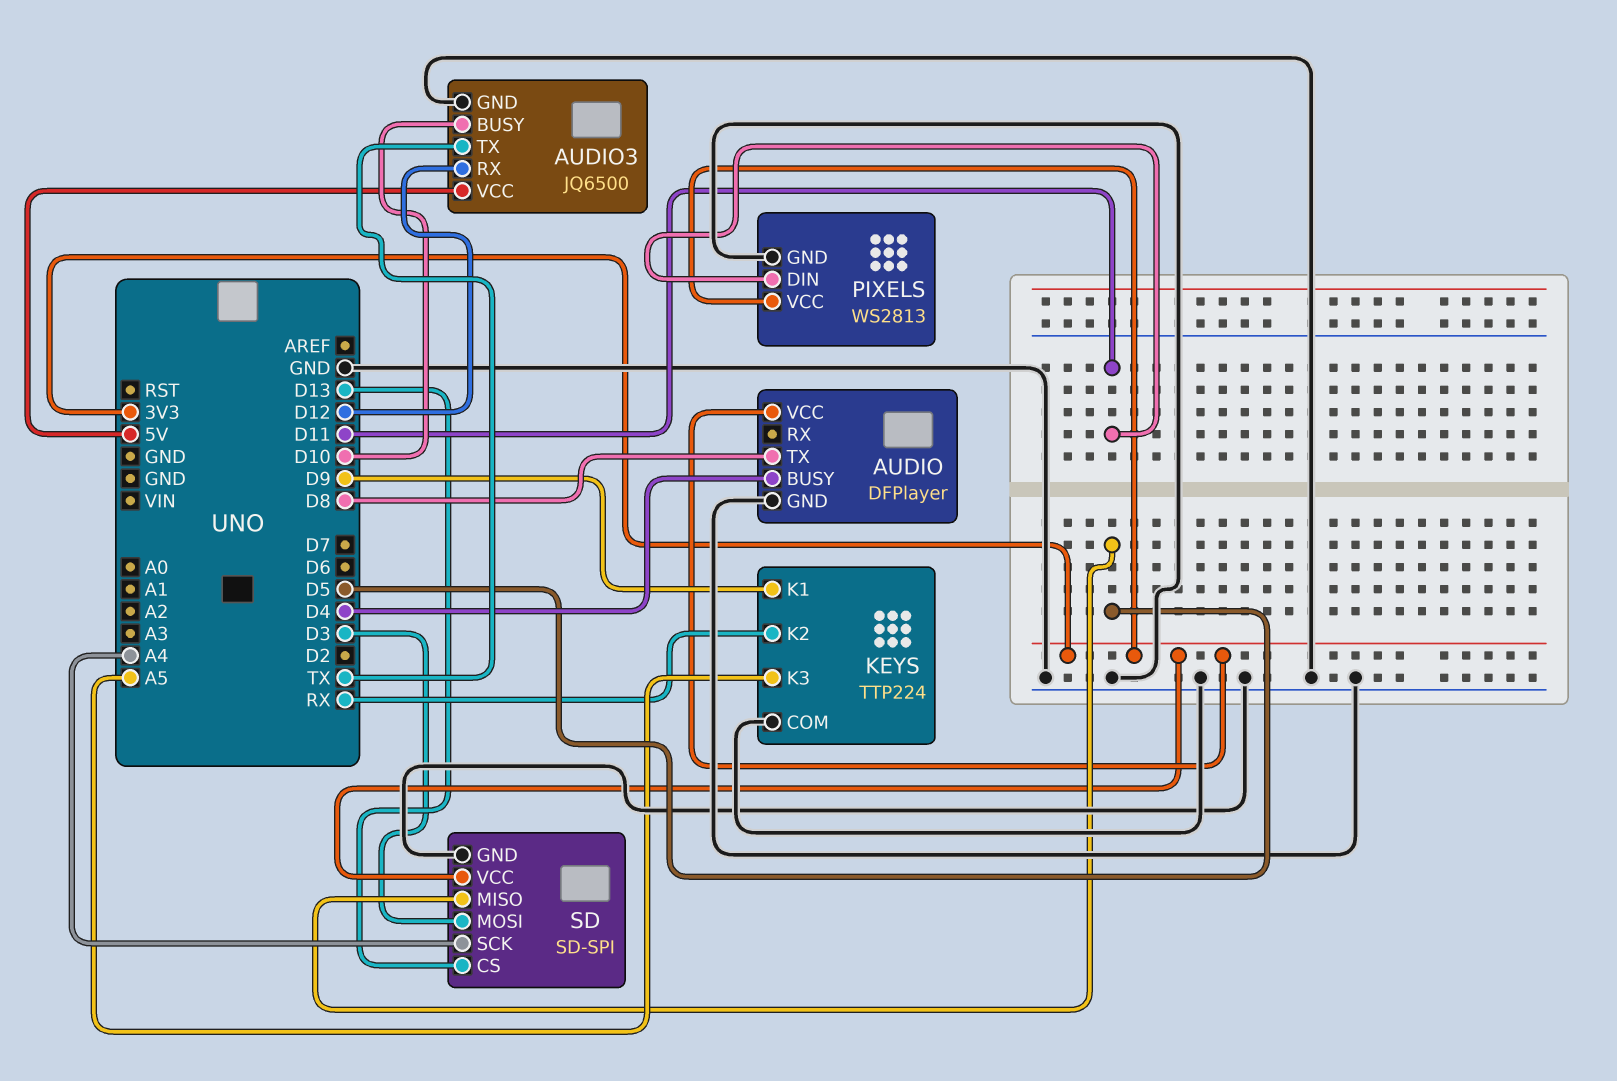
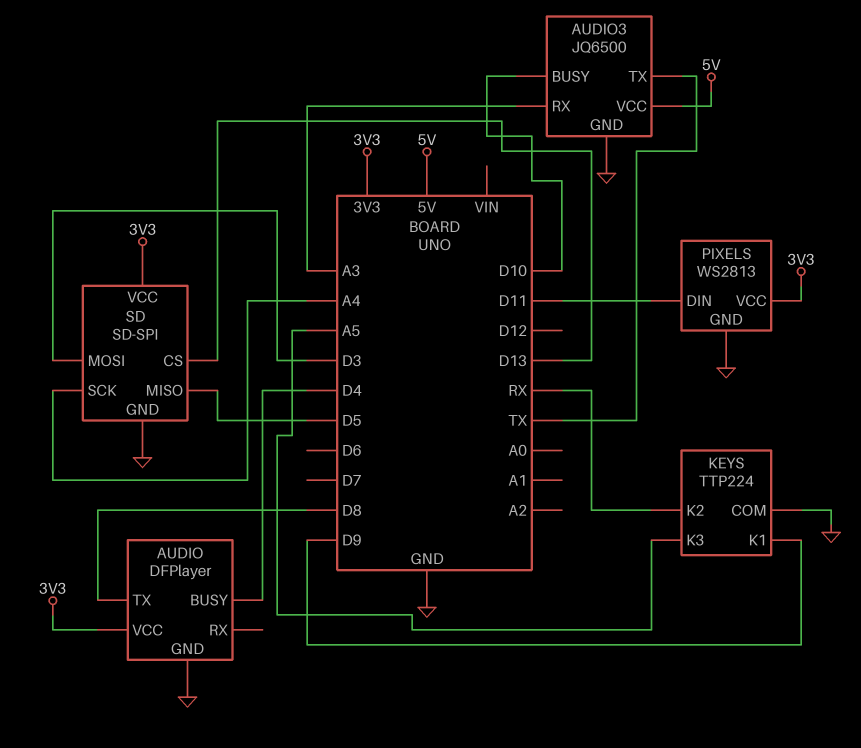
AUDIO3 pin RX: D12 -> A3

